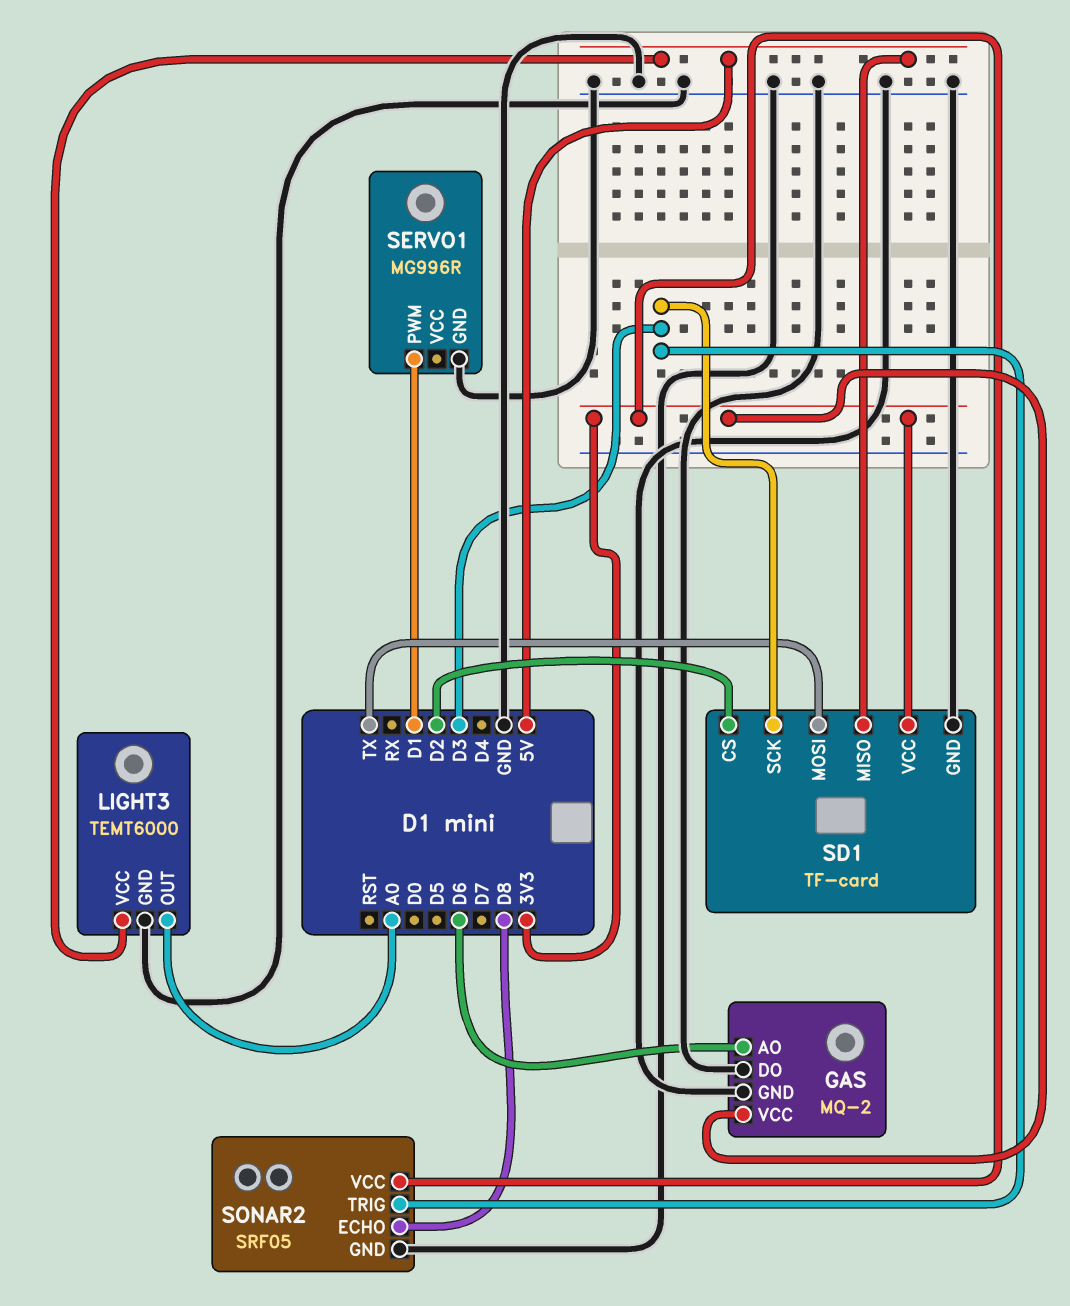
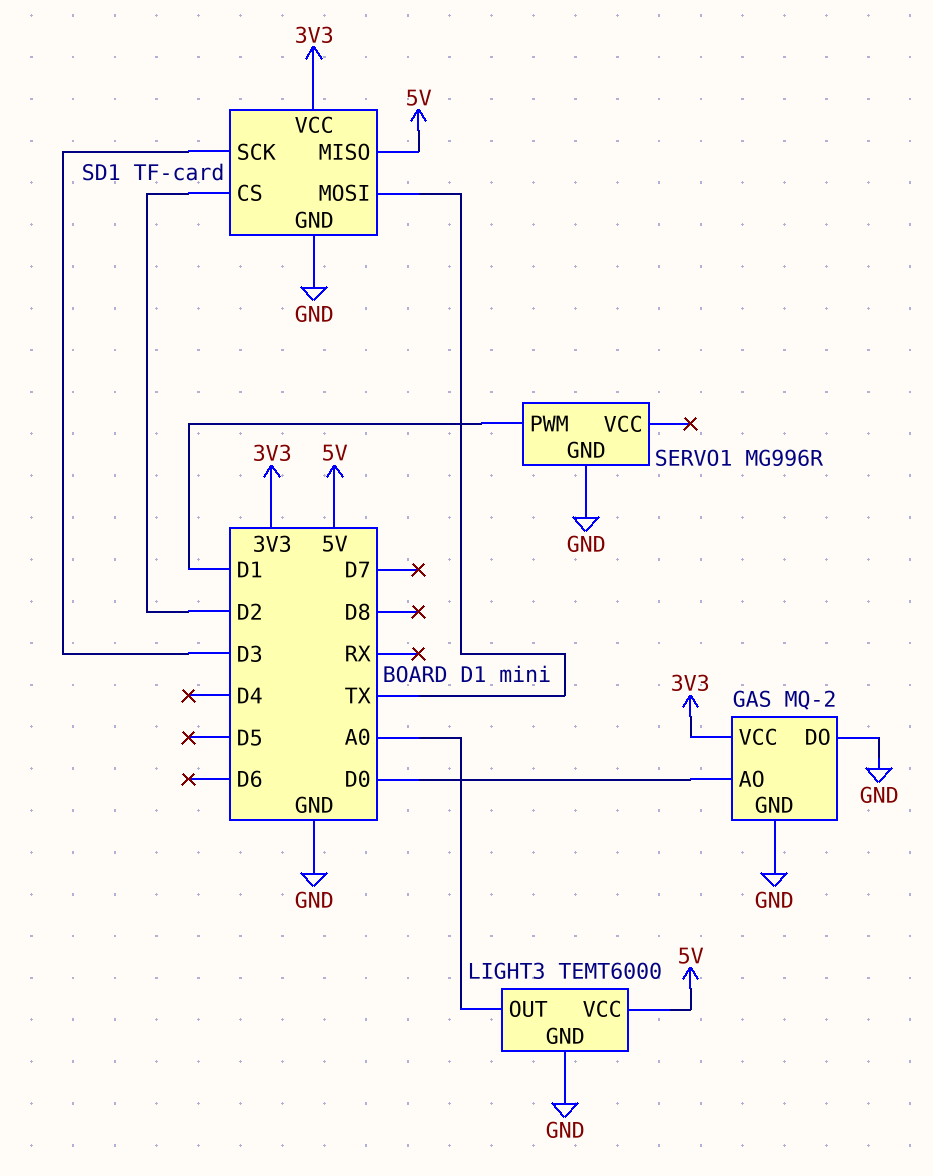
GAS pin AO: D6 -> D0
SONAR2: SRF05 -> none
SONAR2 pin ECHO: D8 -> none
SONAR2 pin GND: GND -> none
SONAR2 pin TRIG: D3 -> none
SONAR2 pin VCC: 3V3 -> none

